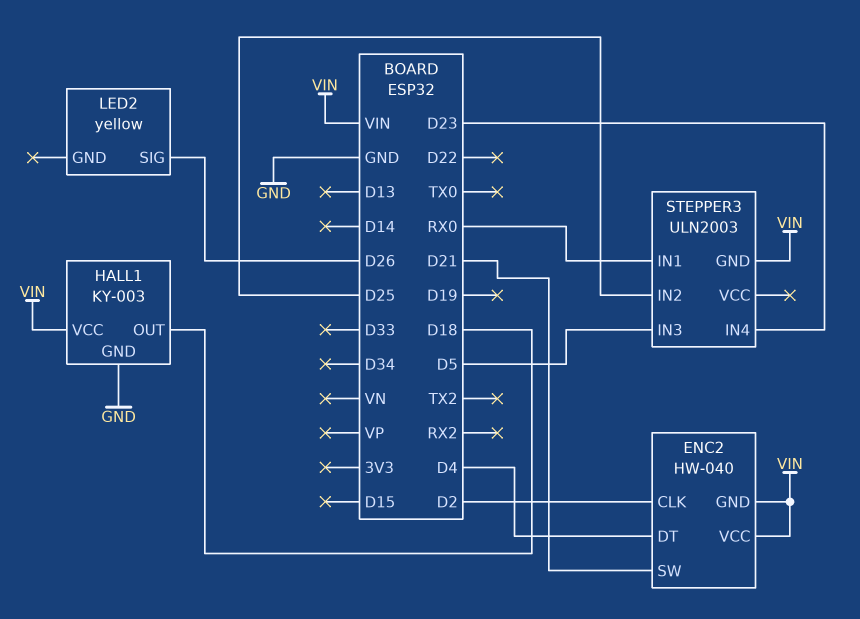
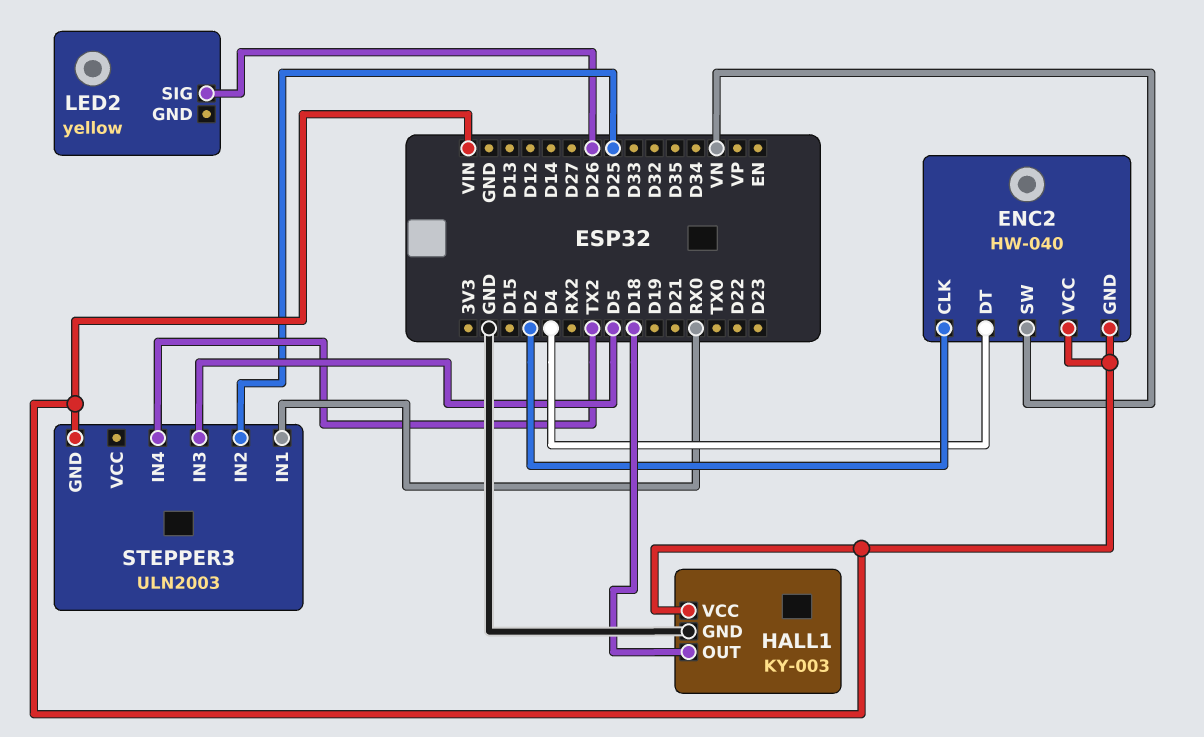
ENC2 pin SW: D21 -> VN
STEPPER3 pin IN4: D23 -> TX2

